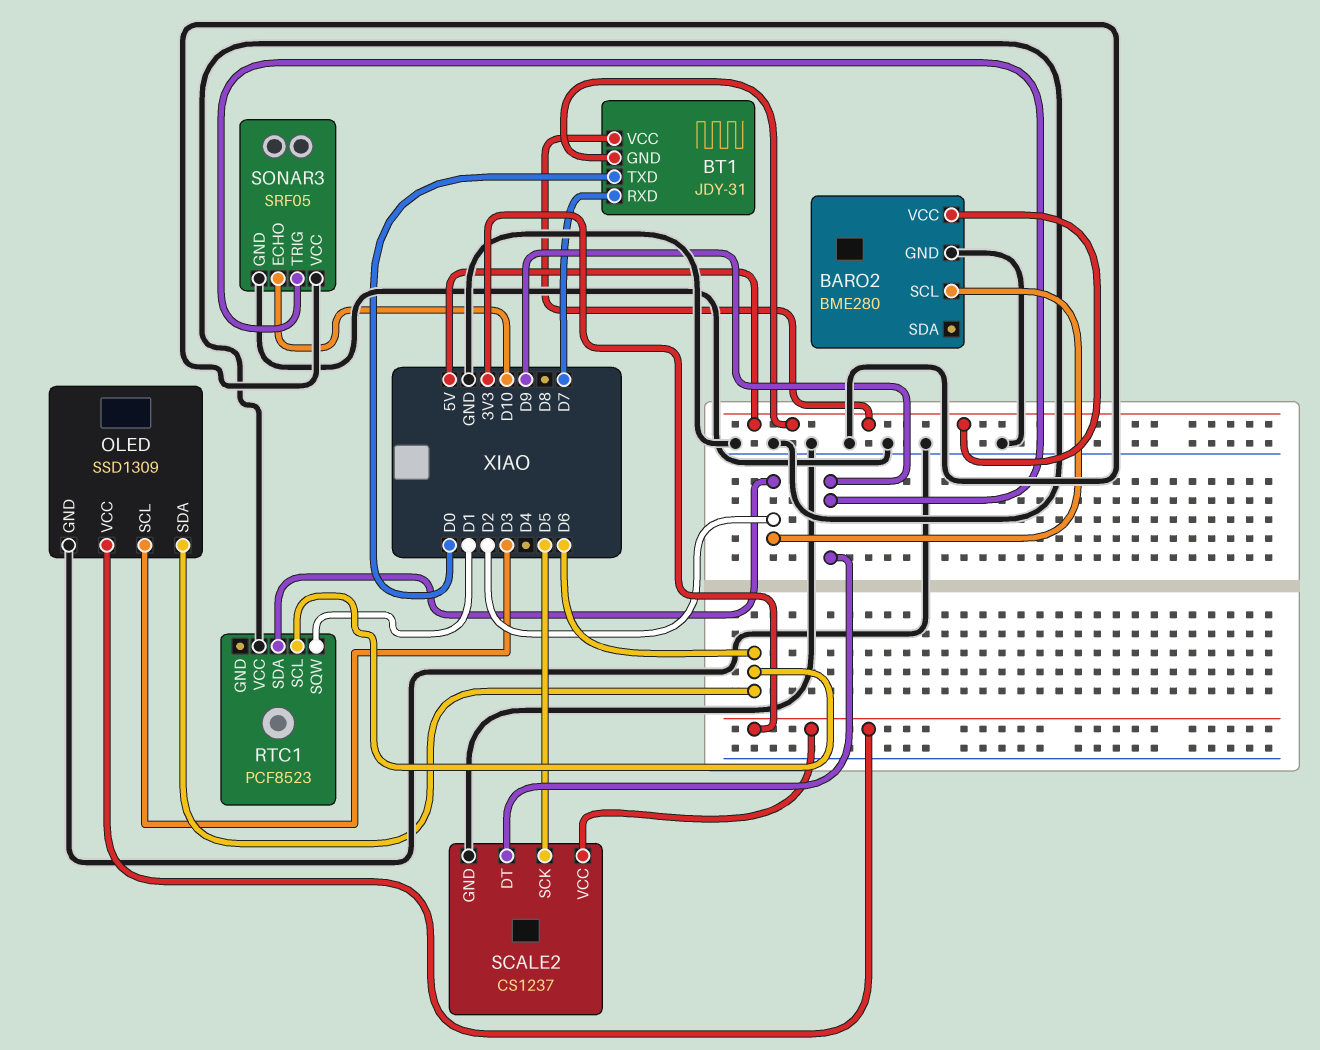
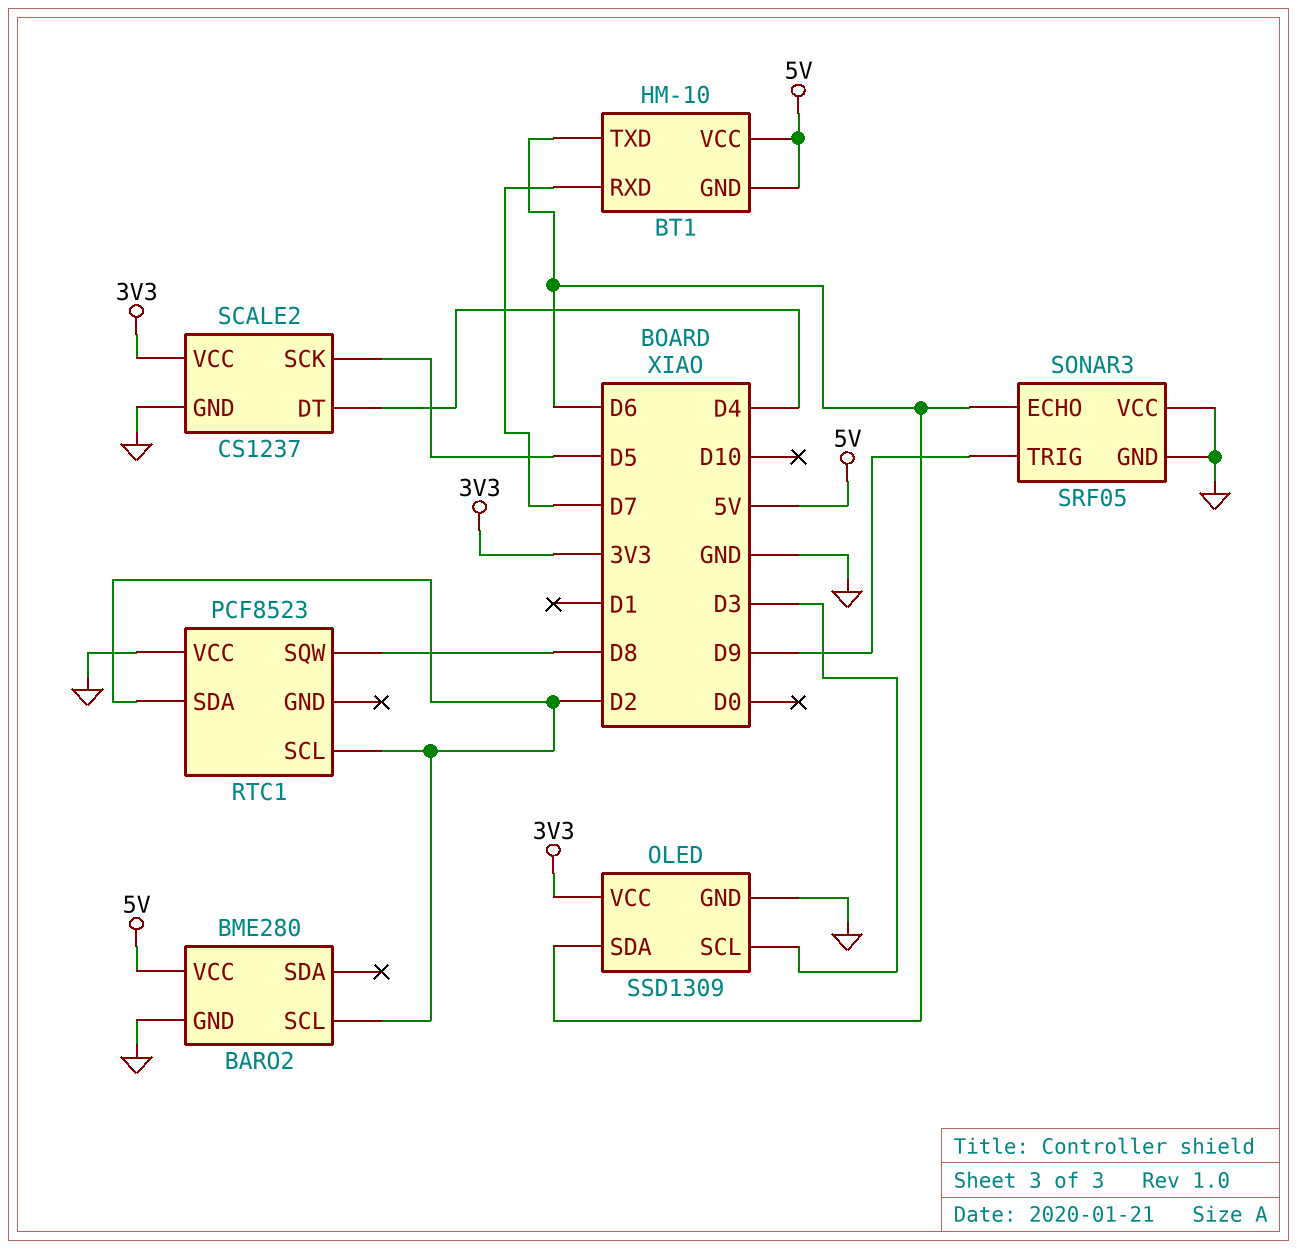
BT1: JDY-31 -> HM-10
BT1 pin TXD: D0 -> D6
RTC1 pin SCL: D6 -> D2
RTC1 pin SQW: D1 -> D8
SCALE2 pin DT: D9 -> D4
SONAR3 pin ECHO: D10 -> D6

